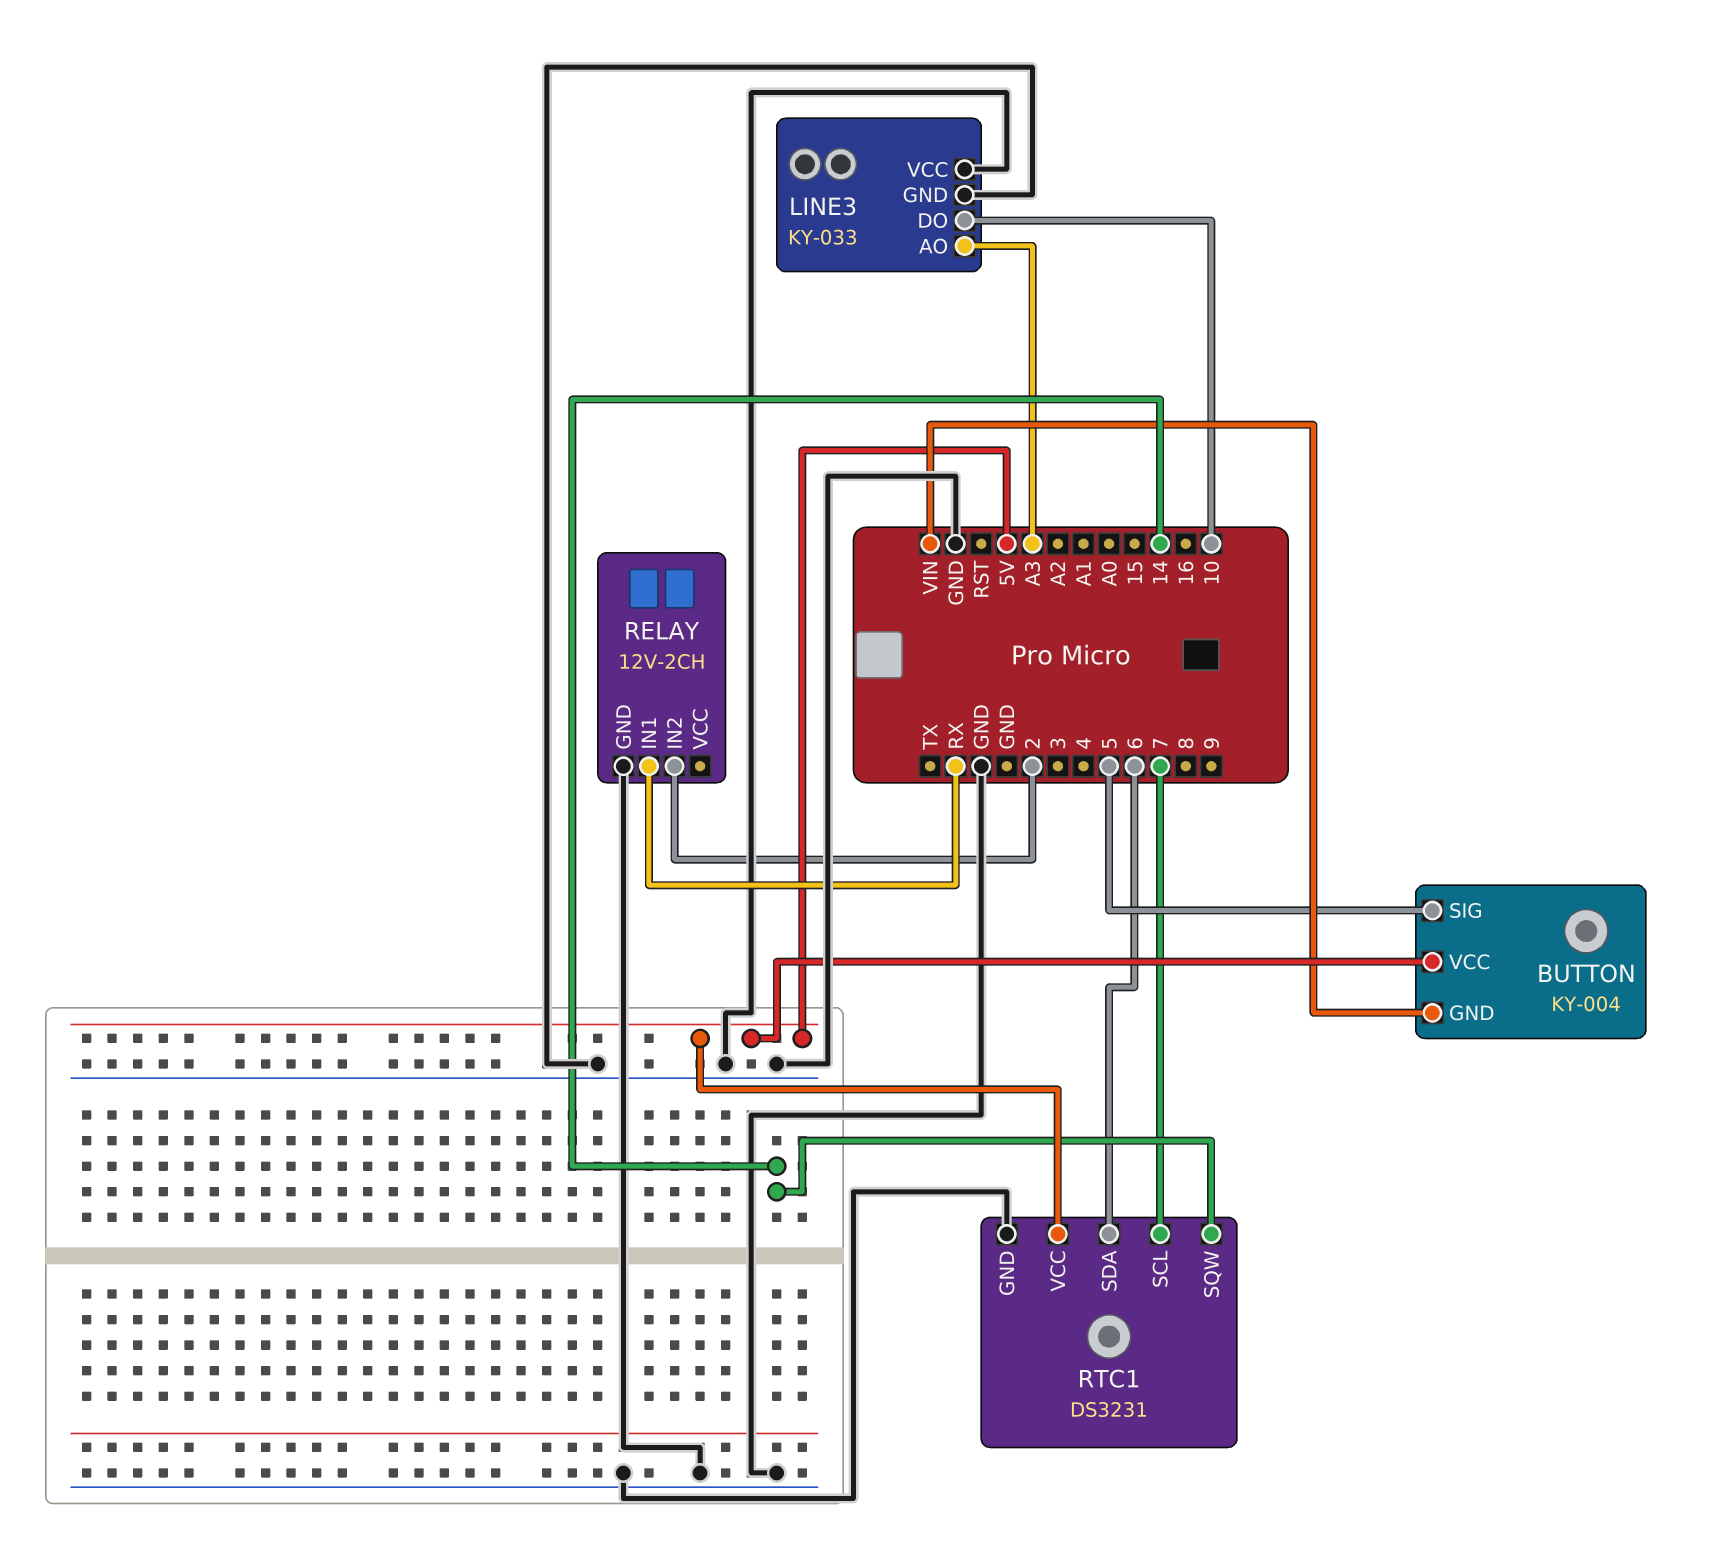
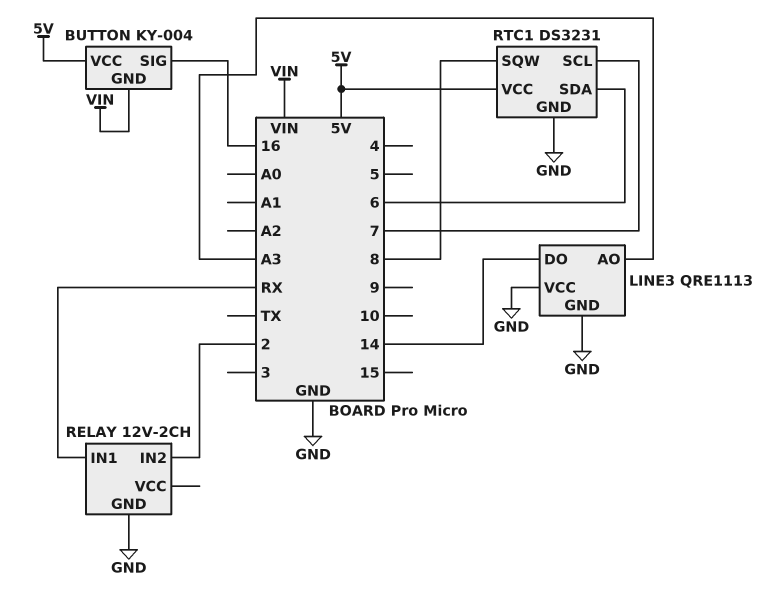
BUTTON pin SIG: 5 -> 16
LINE3: KY-033 -> QRE1113
LINE3 pin DO: 10 -> 14
RTC1 pin SQW: 14 -> 8

